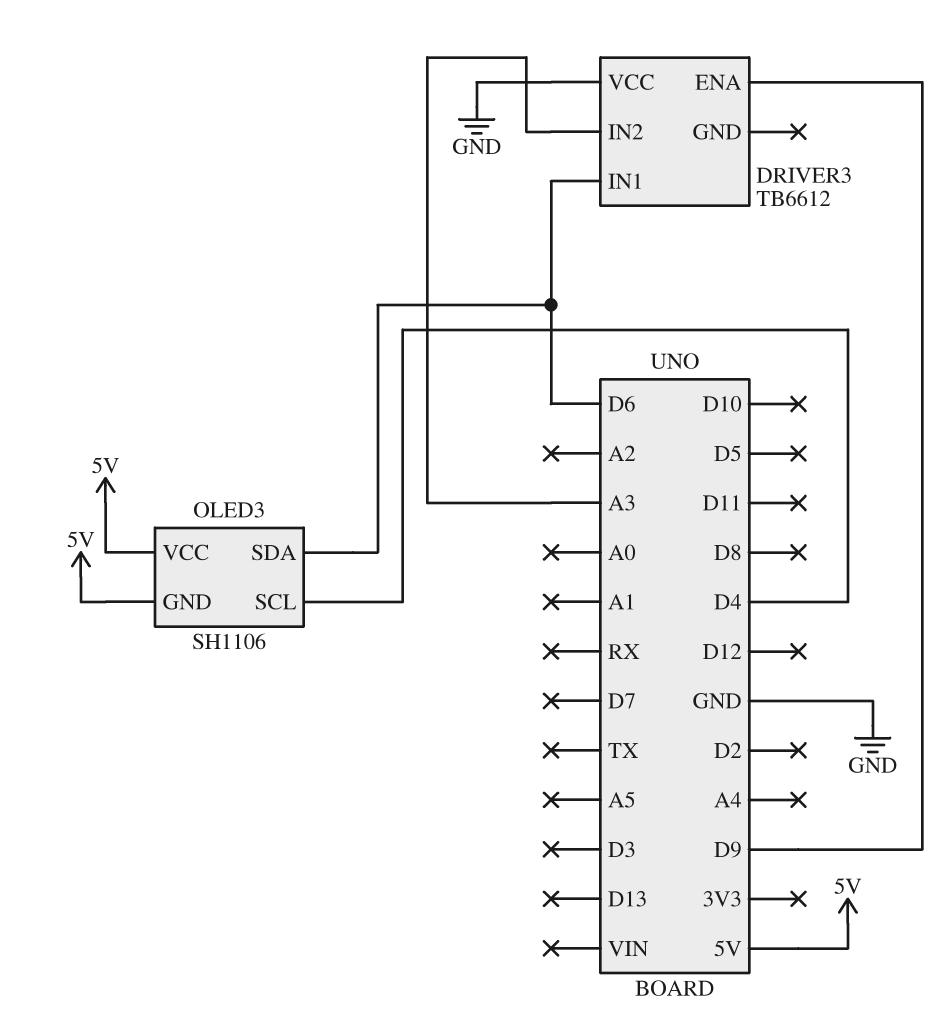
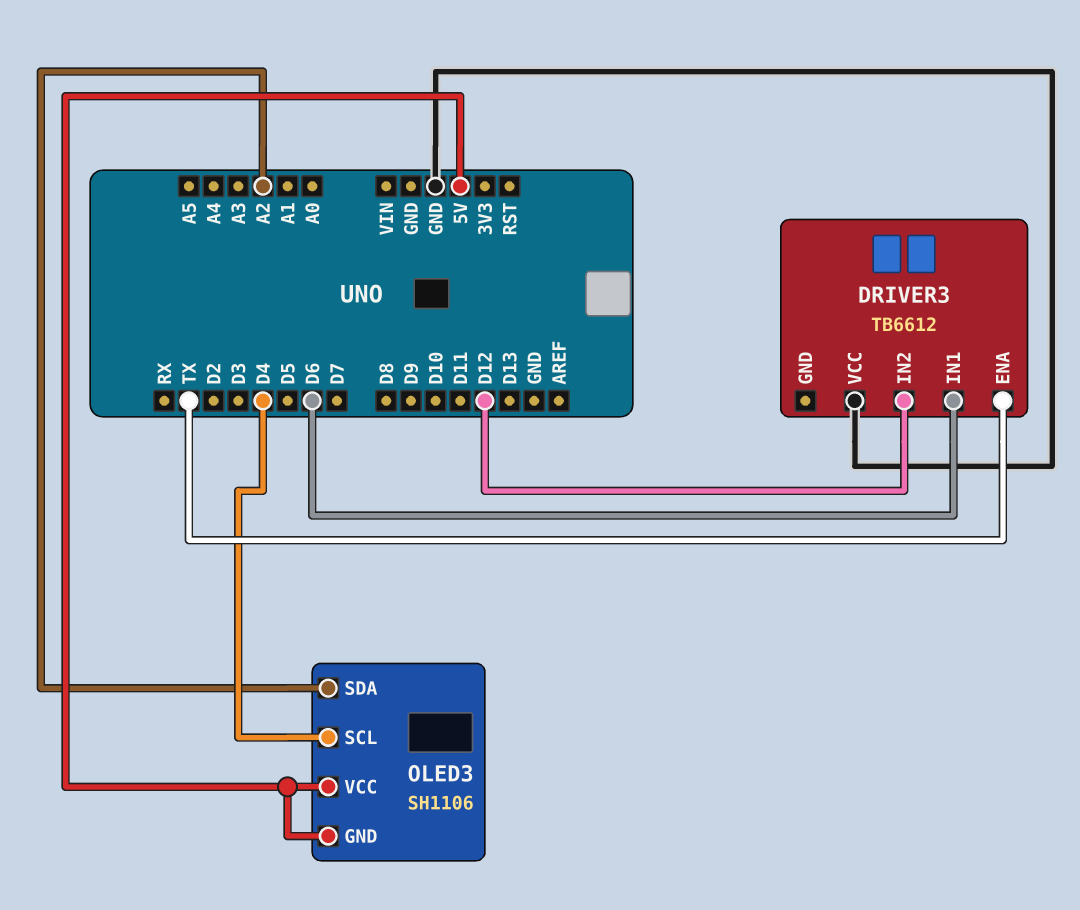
DRIVER3 pin ENA: D9 -> TX
DRIVER3 pin IN2: A3 -> D12
OLED3 pin SDA: D6 -> A2

